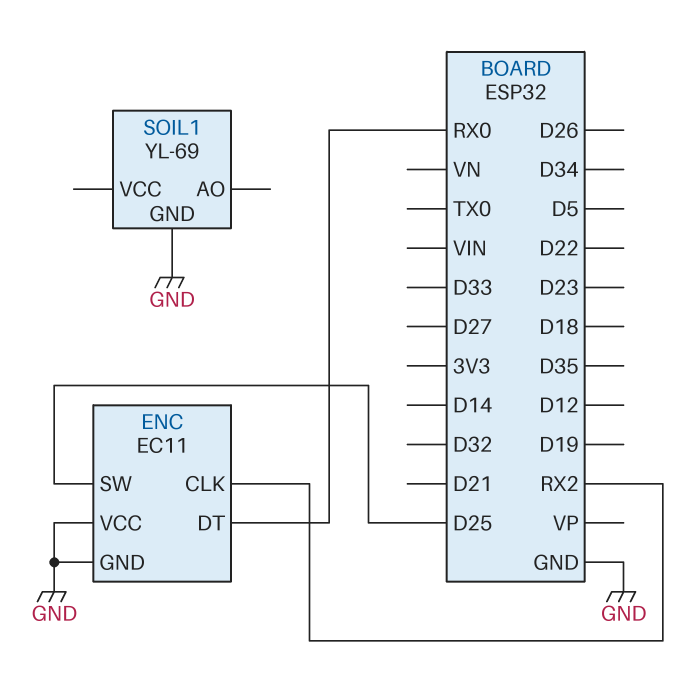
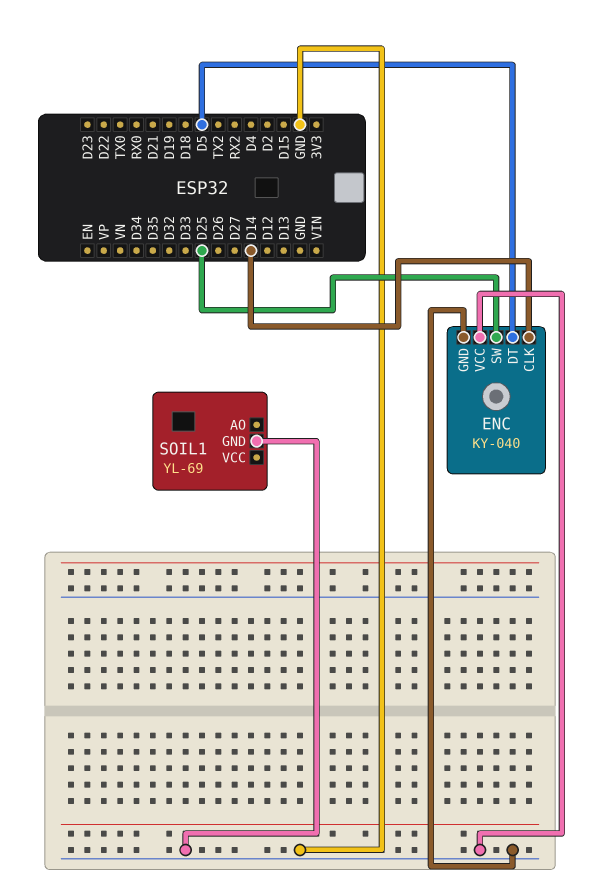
ENC: EC11 -> KY-040
ENC pin CLK: RX2 -> D14
ENC pin DT: RX0 -> D5

